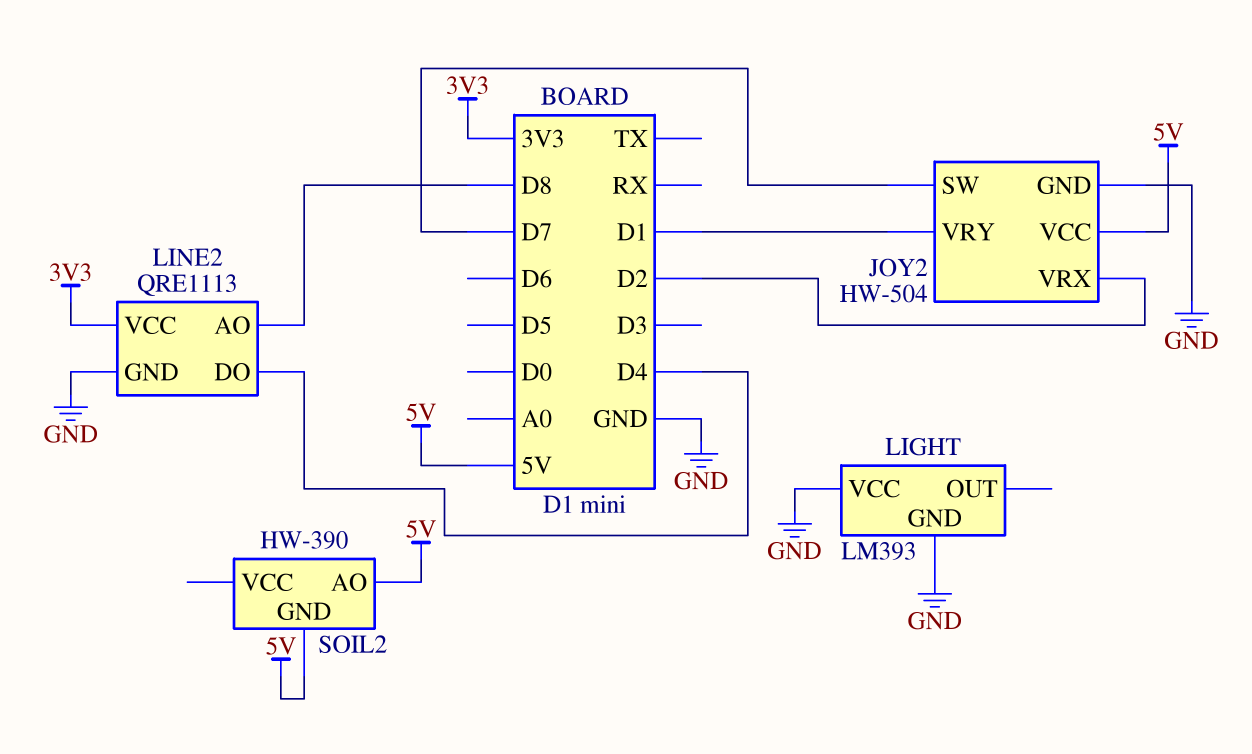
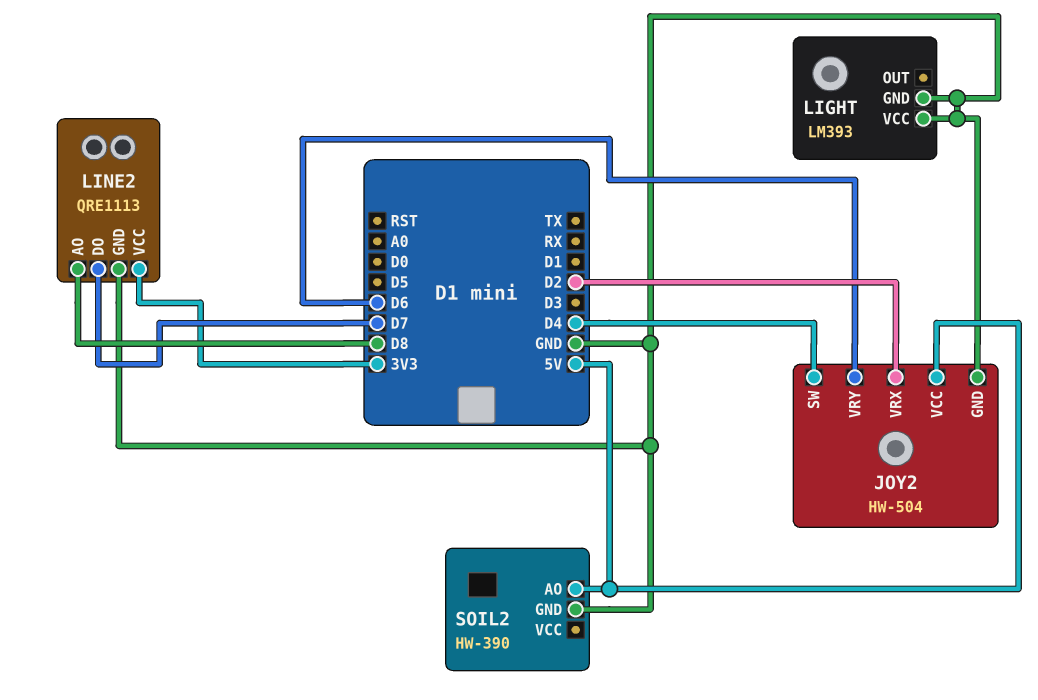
JOY2 pin SW: D7 -> D4
JOY2 pin VRY: D1 -> D6
LINE2 pin DO: D4 -> D7
SOIL2 pin GND: 5V -> GND

